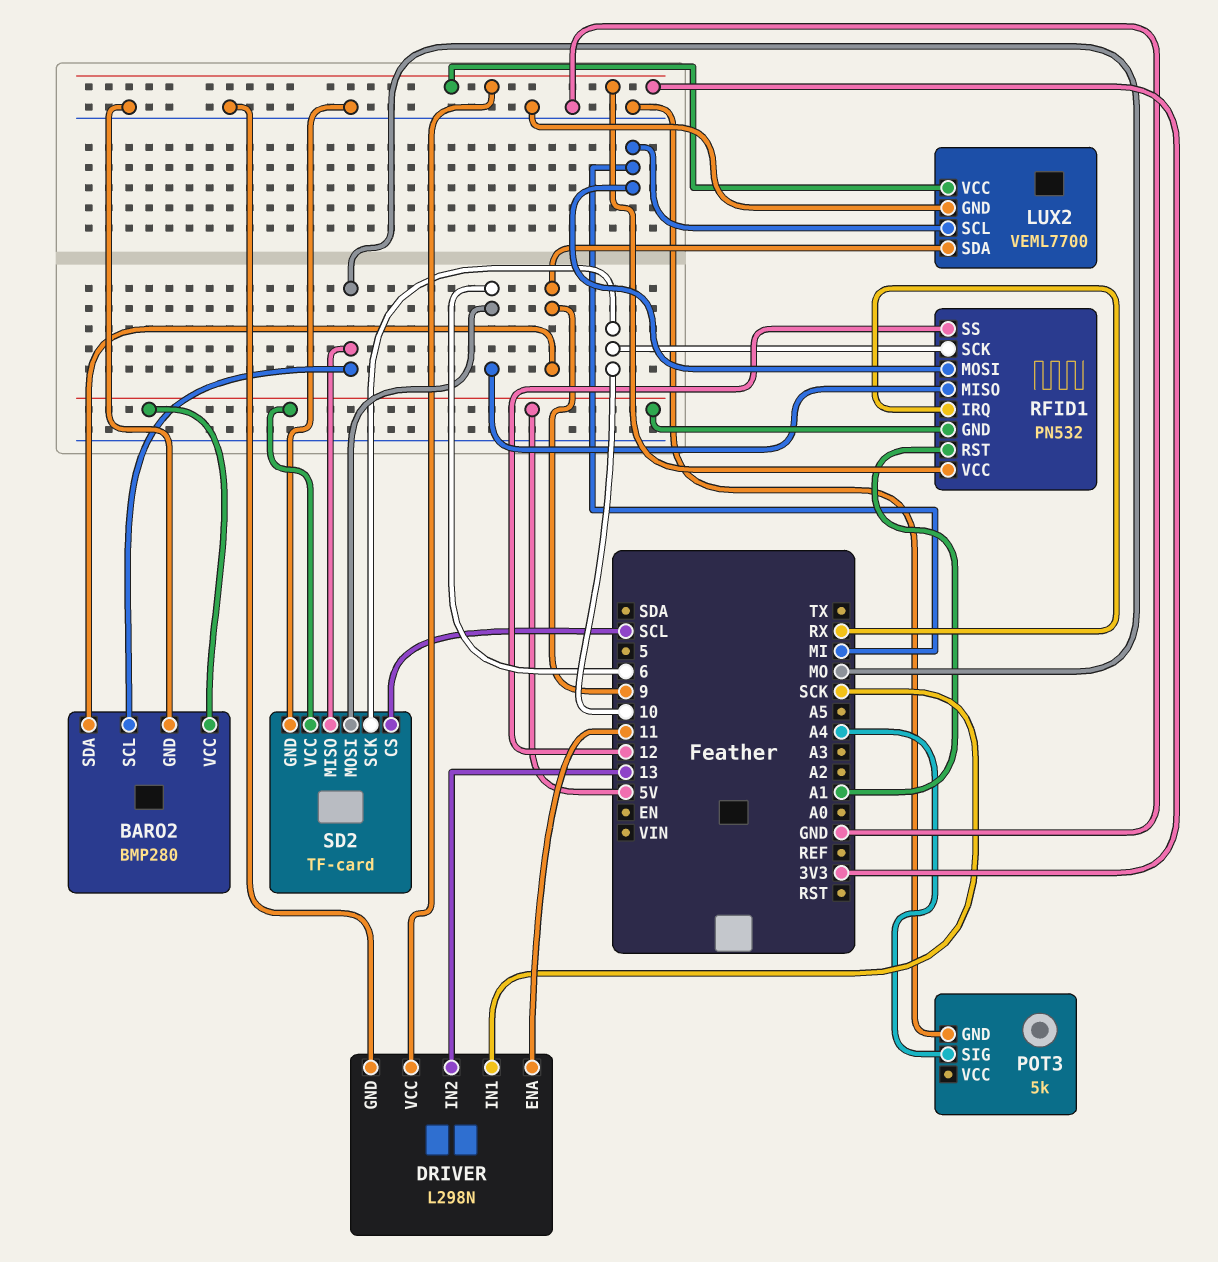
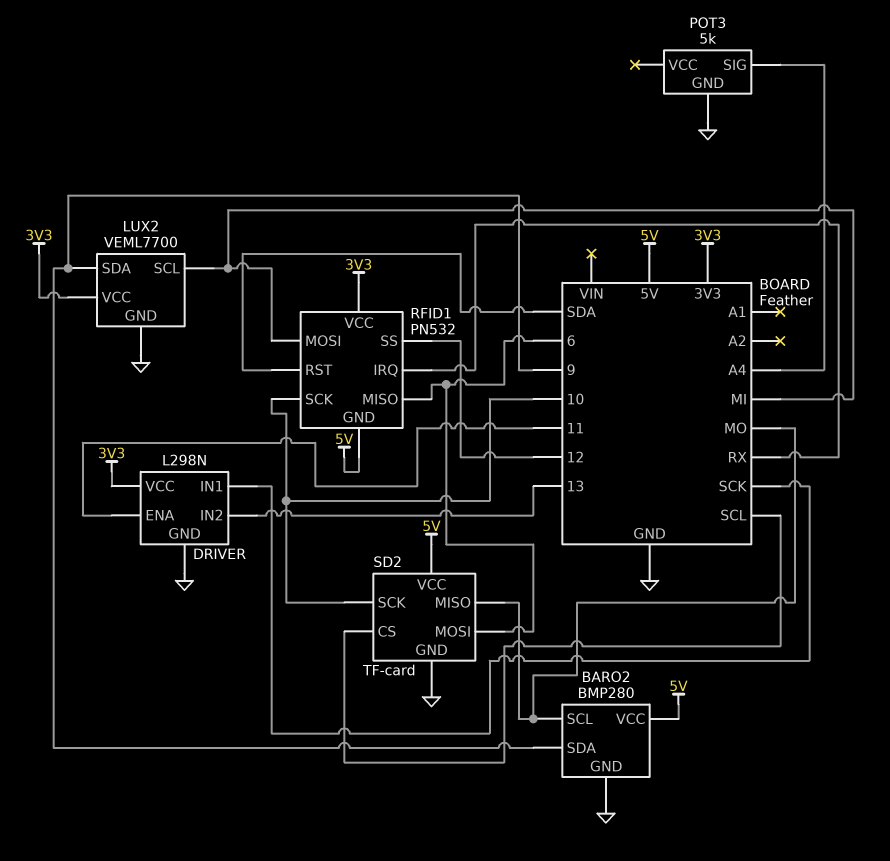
RFID1 pin RST: A1 -> SDA

